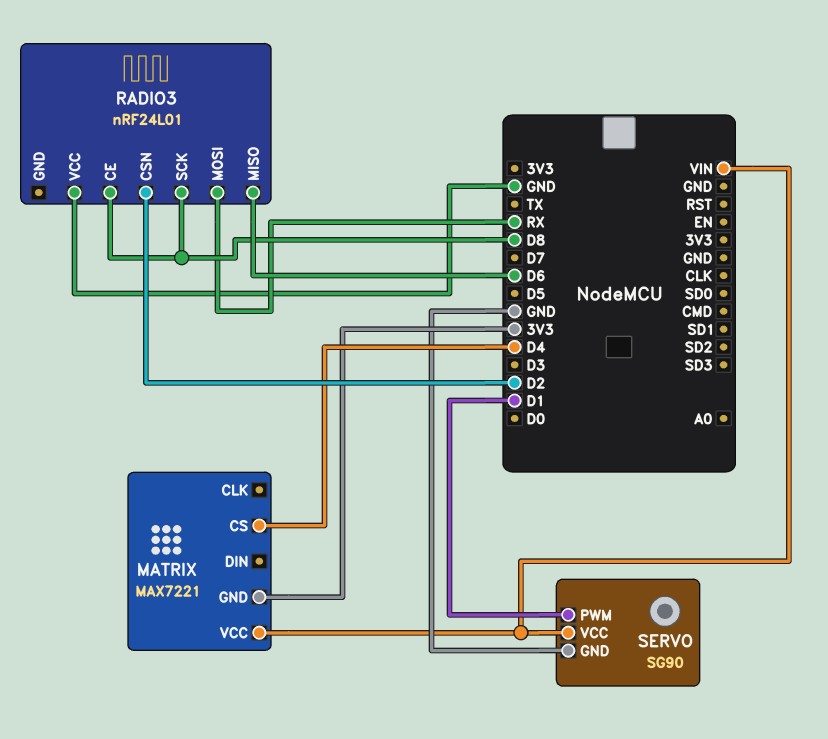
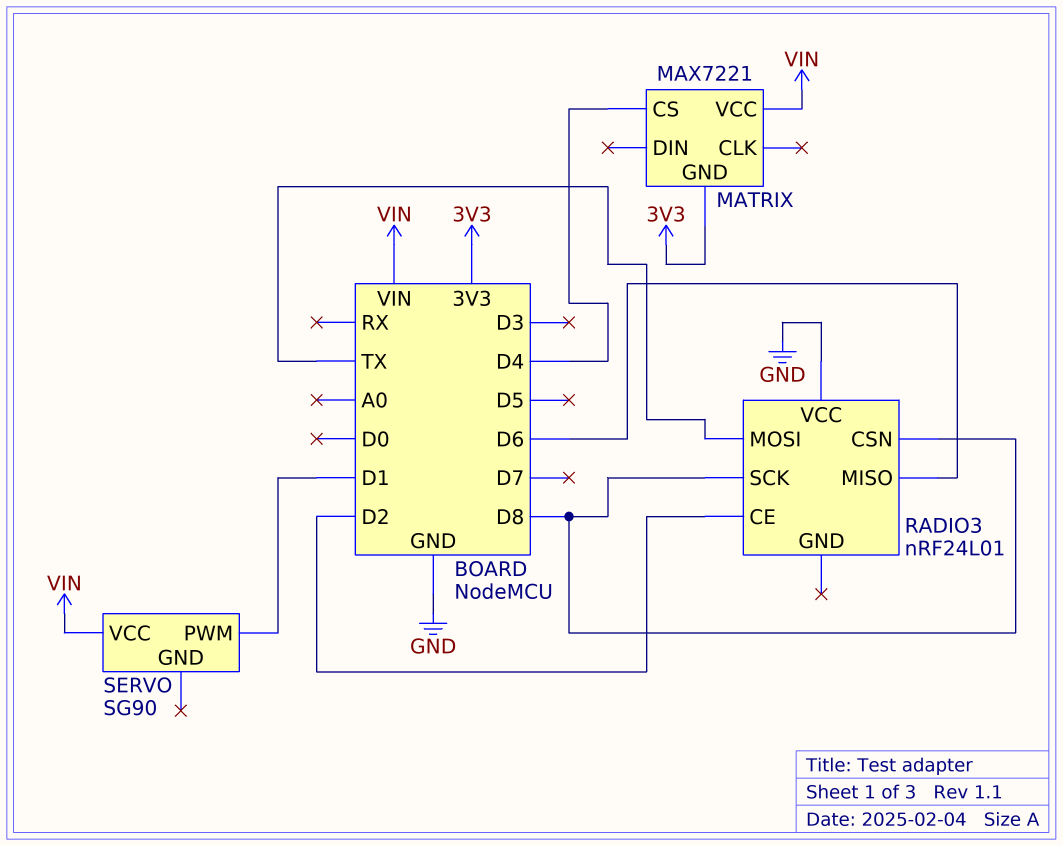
RADIO3 pin CE: D8 -> D2
RADIO3 pin CSN: D2 -> D8
RADIO3 pin MOSI: RX -> TX
SERVO pin GND: GND -> none

